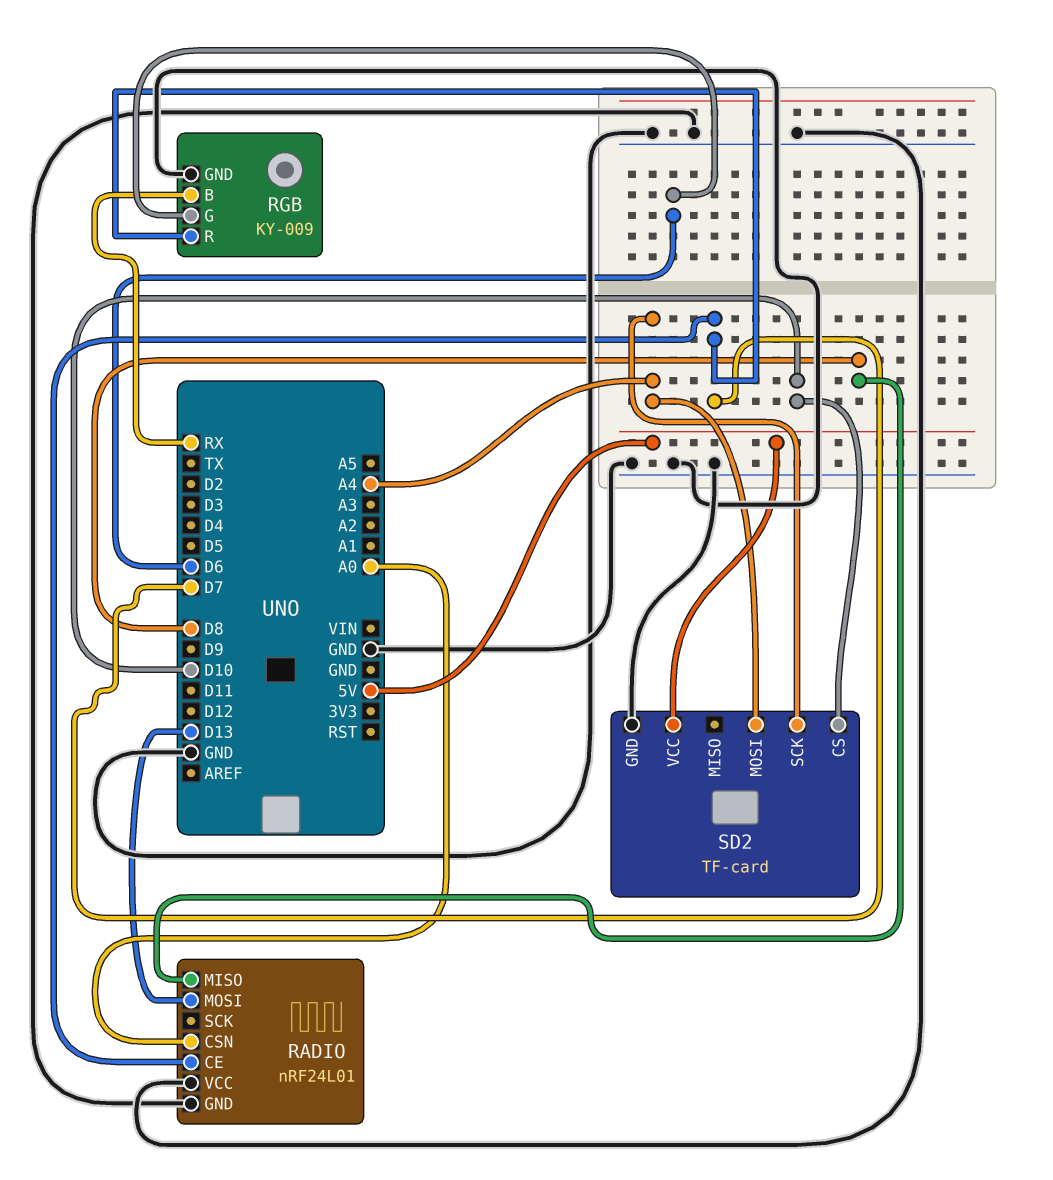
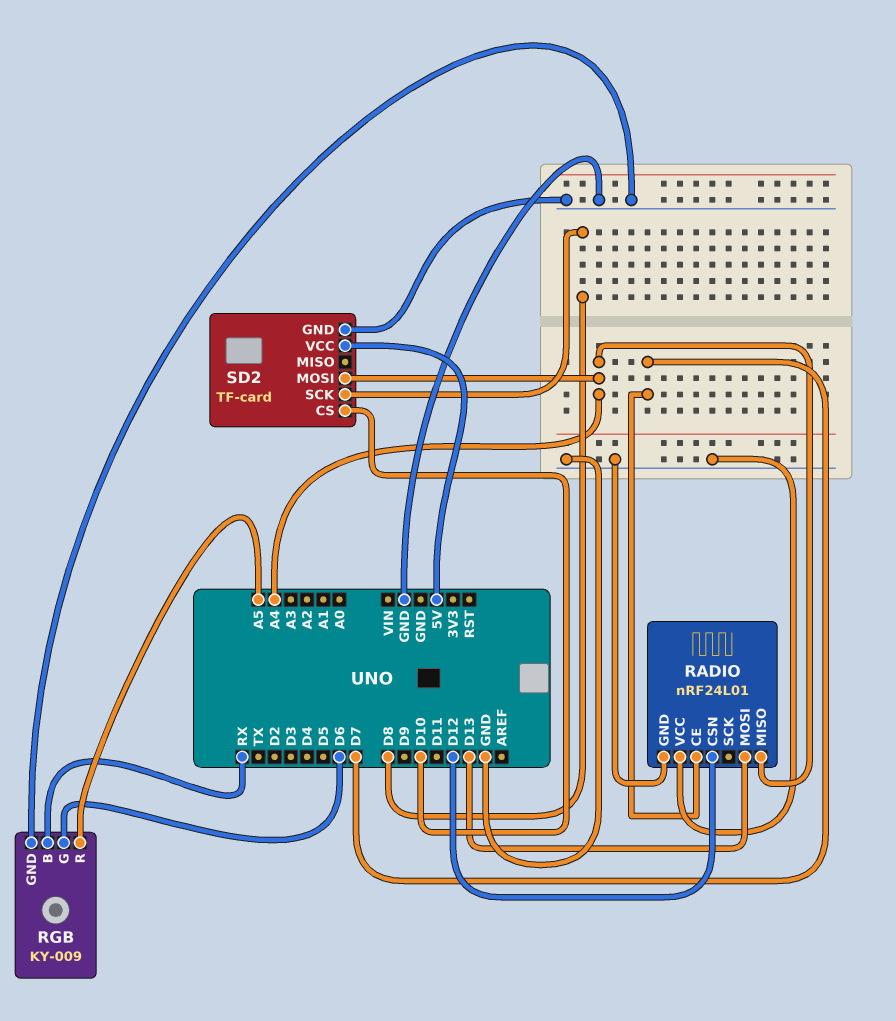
RADIO pin CSN: A0 -> D12
RADIO pin MISO: D8 -> A4
RGB pin R: D7 -> A5
SD2 pin SCK: A4 -> D8

